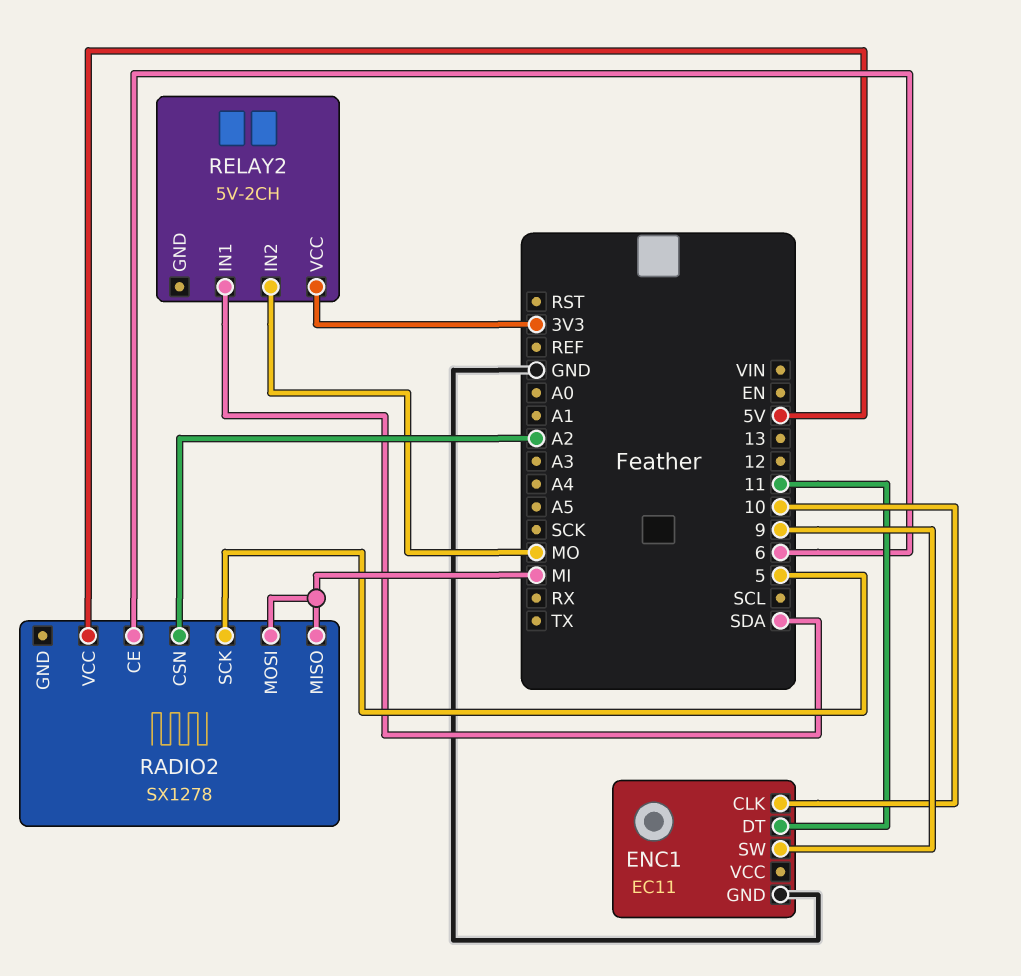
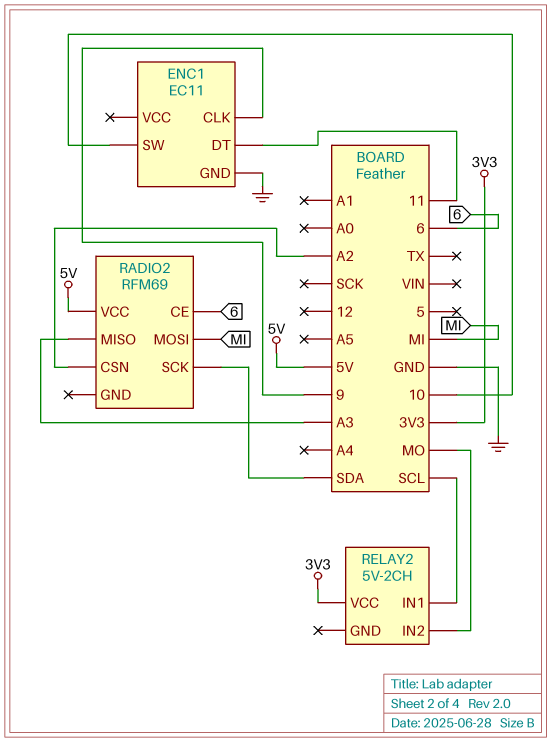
ENC1 pin CLK: 10 -> 9
ENC1 pin SW: 9 -> 10
RADIO2: SX1278 -> RFM69
RADIO2 pin MISO: MI -> A3
RADIO2 pin SCK: 5 -> SDA
RELAY2 pin IN1: SDA -> SCL

